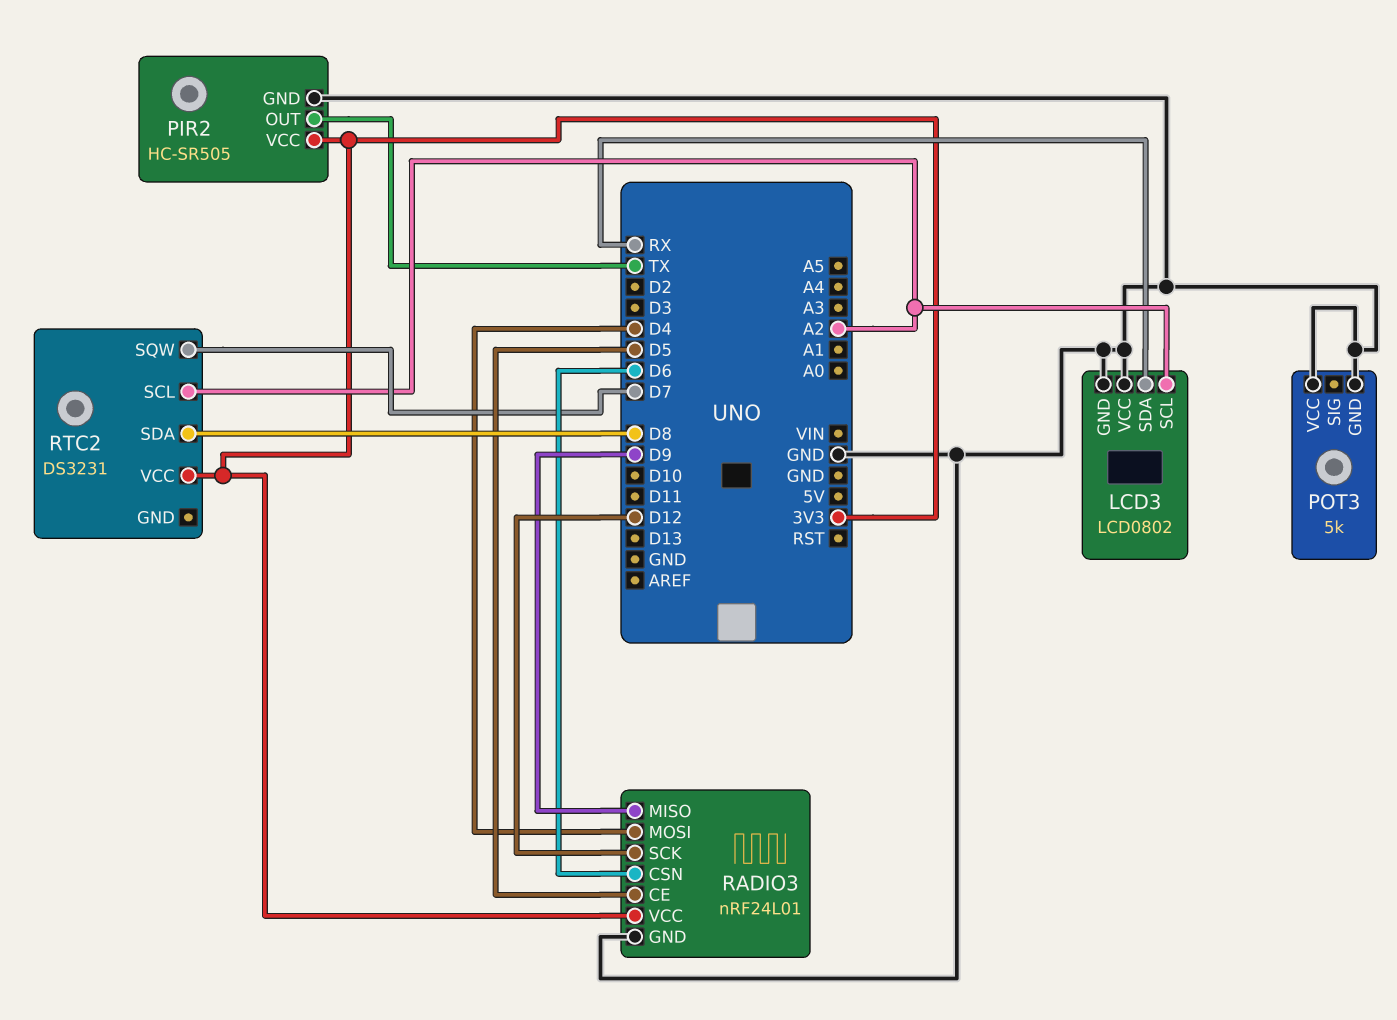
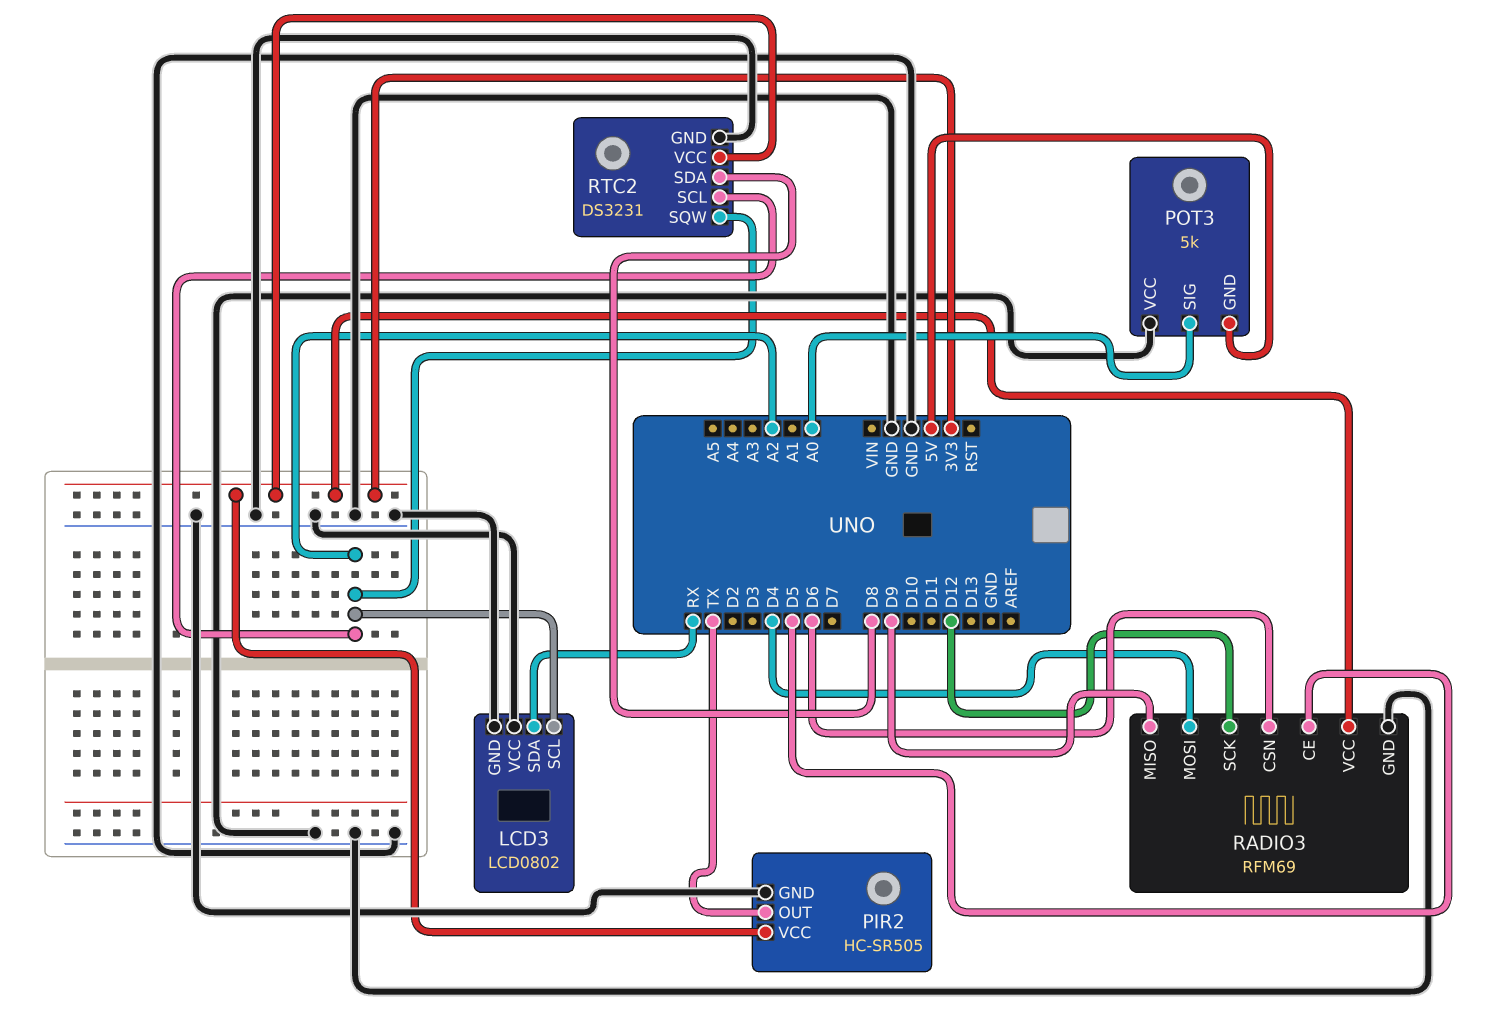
POT3 pin GND: GND -> 5V
POT3 pin SIG: none -> A0
RADIO3: nRF24L01 -> RFM69
RTC2 pin GND: none -> GND
RTC2 pin SQW: D7 -> A2

